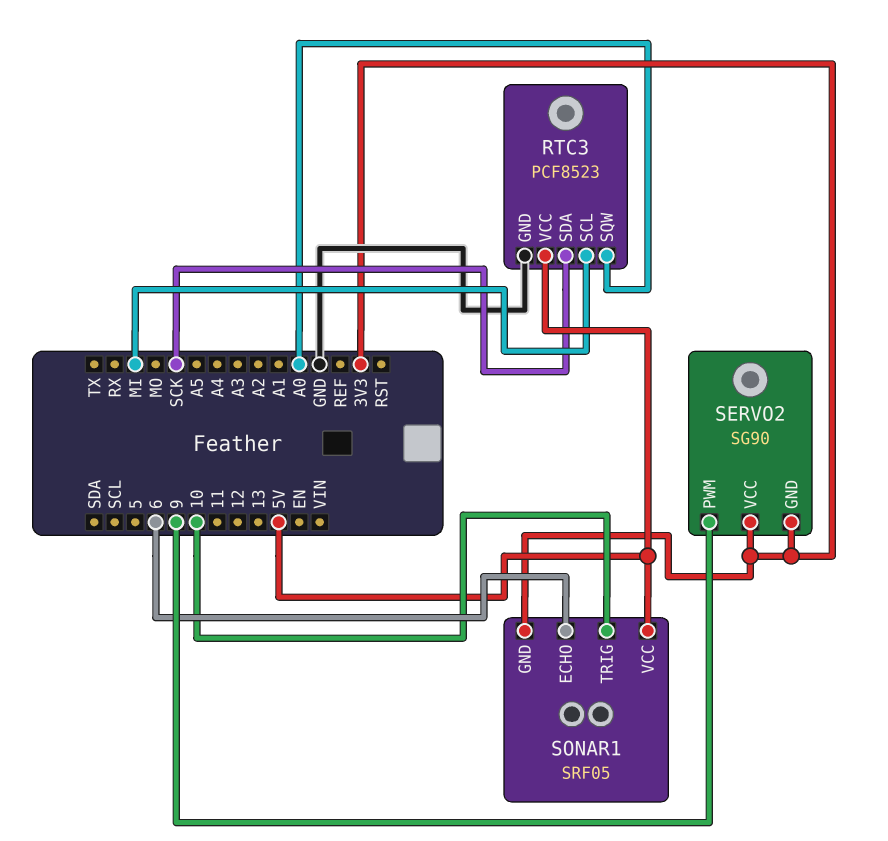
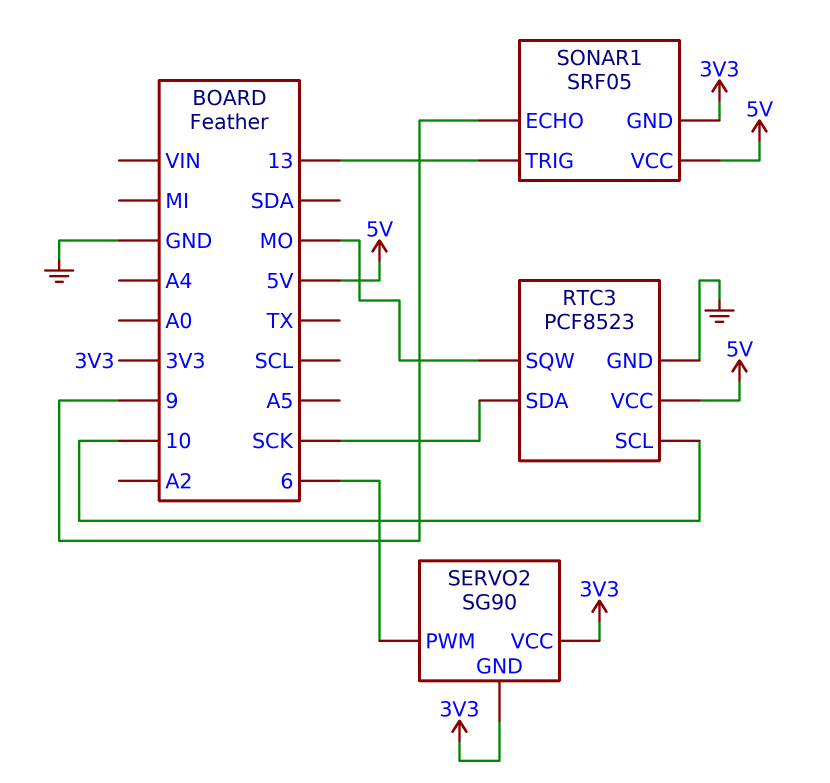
RTC3 pin SCL: MI -> 10
RTC3 pin SQW: A0 -> MO
SERVO2 pin PWM: 9 -> 6
SONAR1 pin ECHO: 6 -> 9
SONAR1 pin TRIG: 10 -> 13

